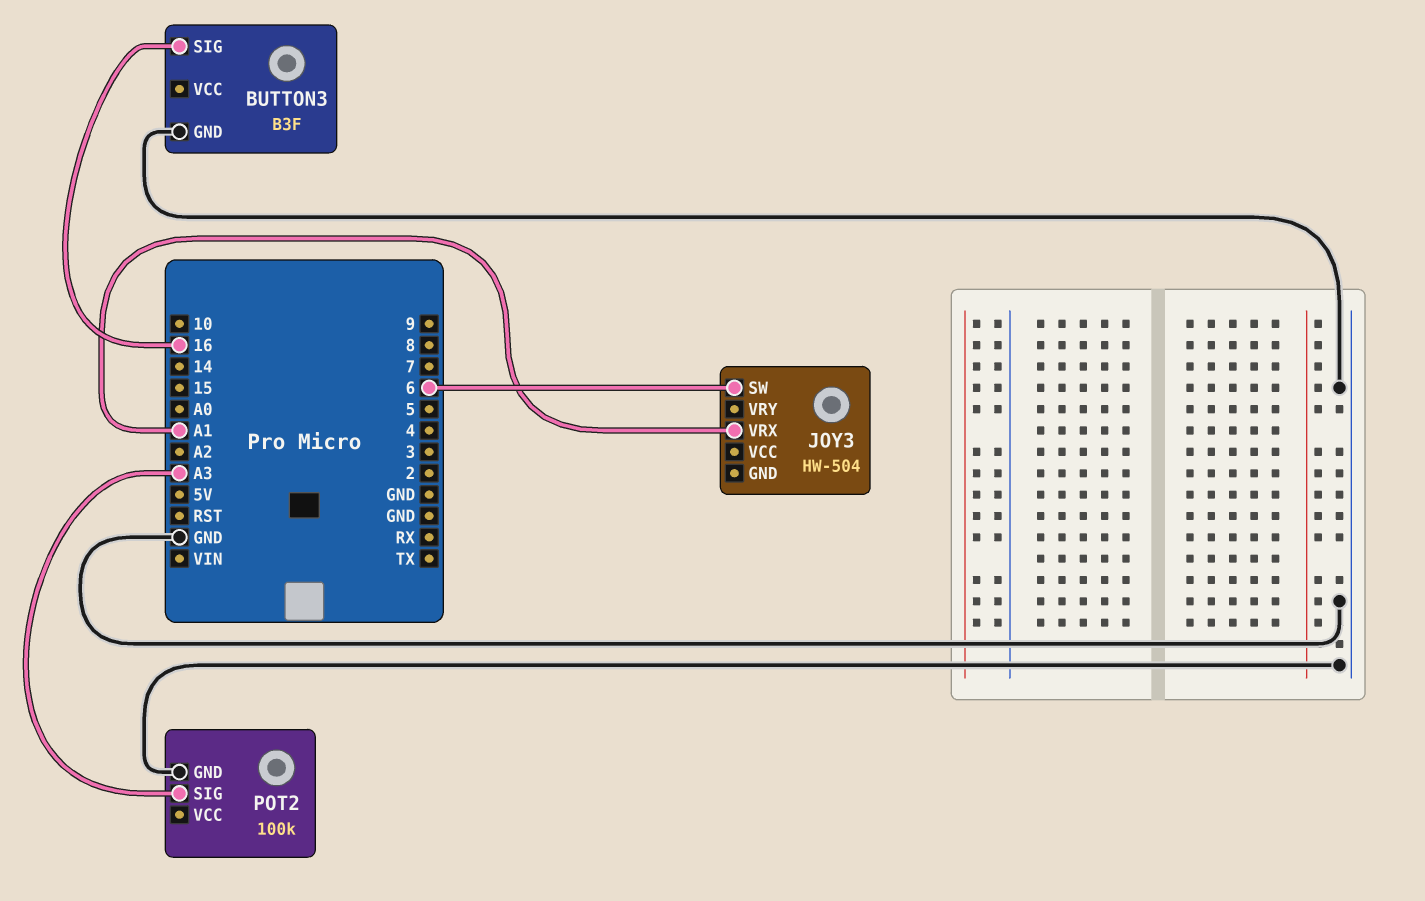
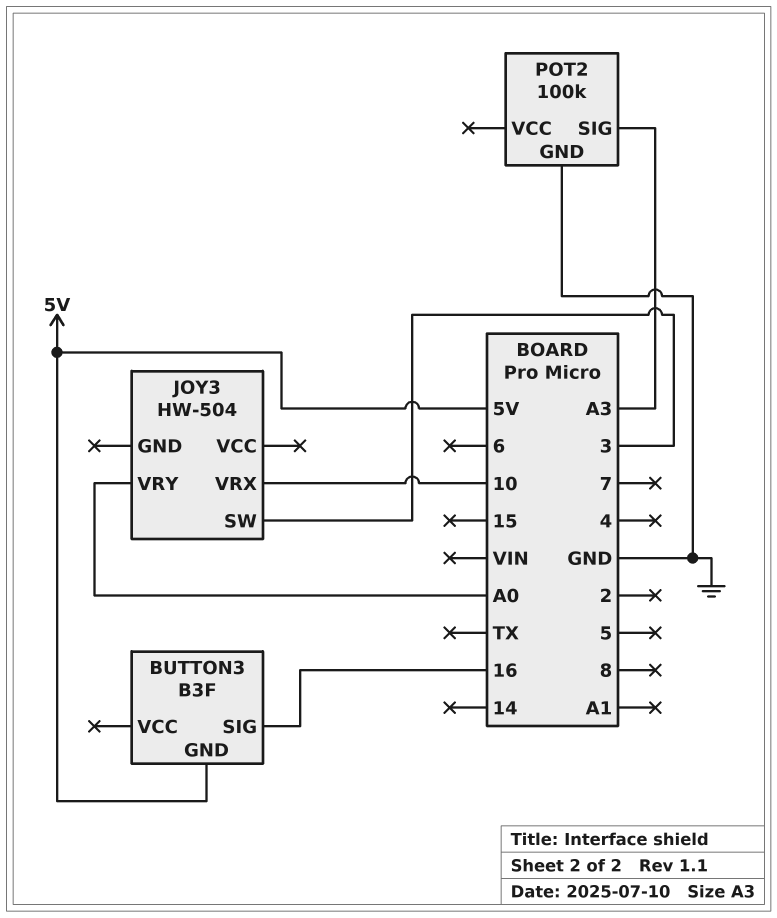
BUTTON3 pin GND: GND -> 5V
JOY3 pin SW: 6 -> 3
JOY3 pin VRX: A1 -> 10
JOY3 pin VRY: none -> A0

